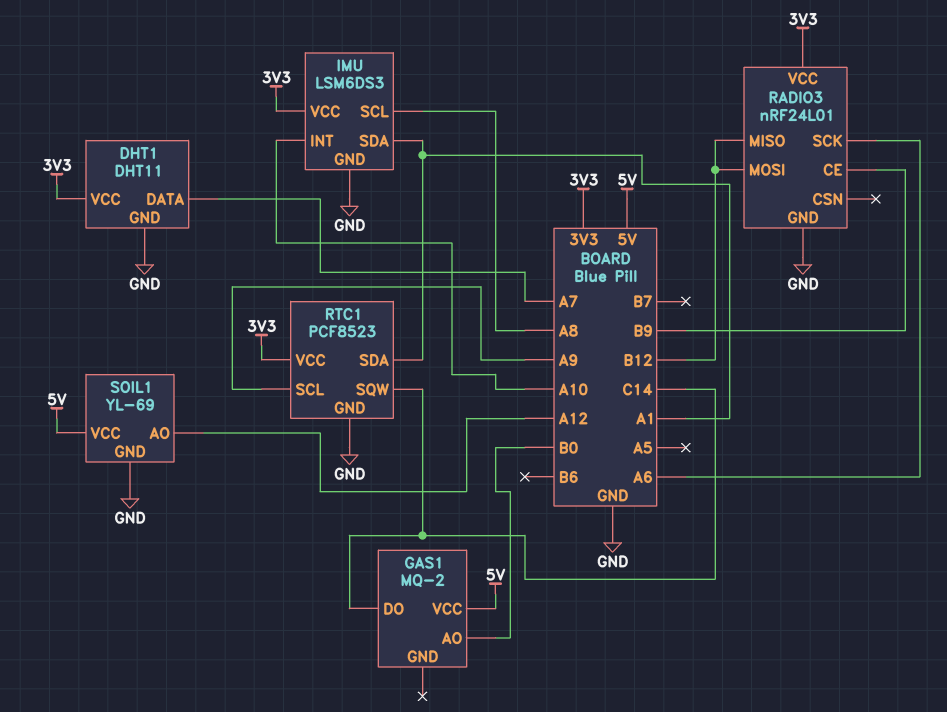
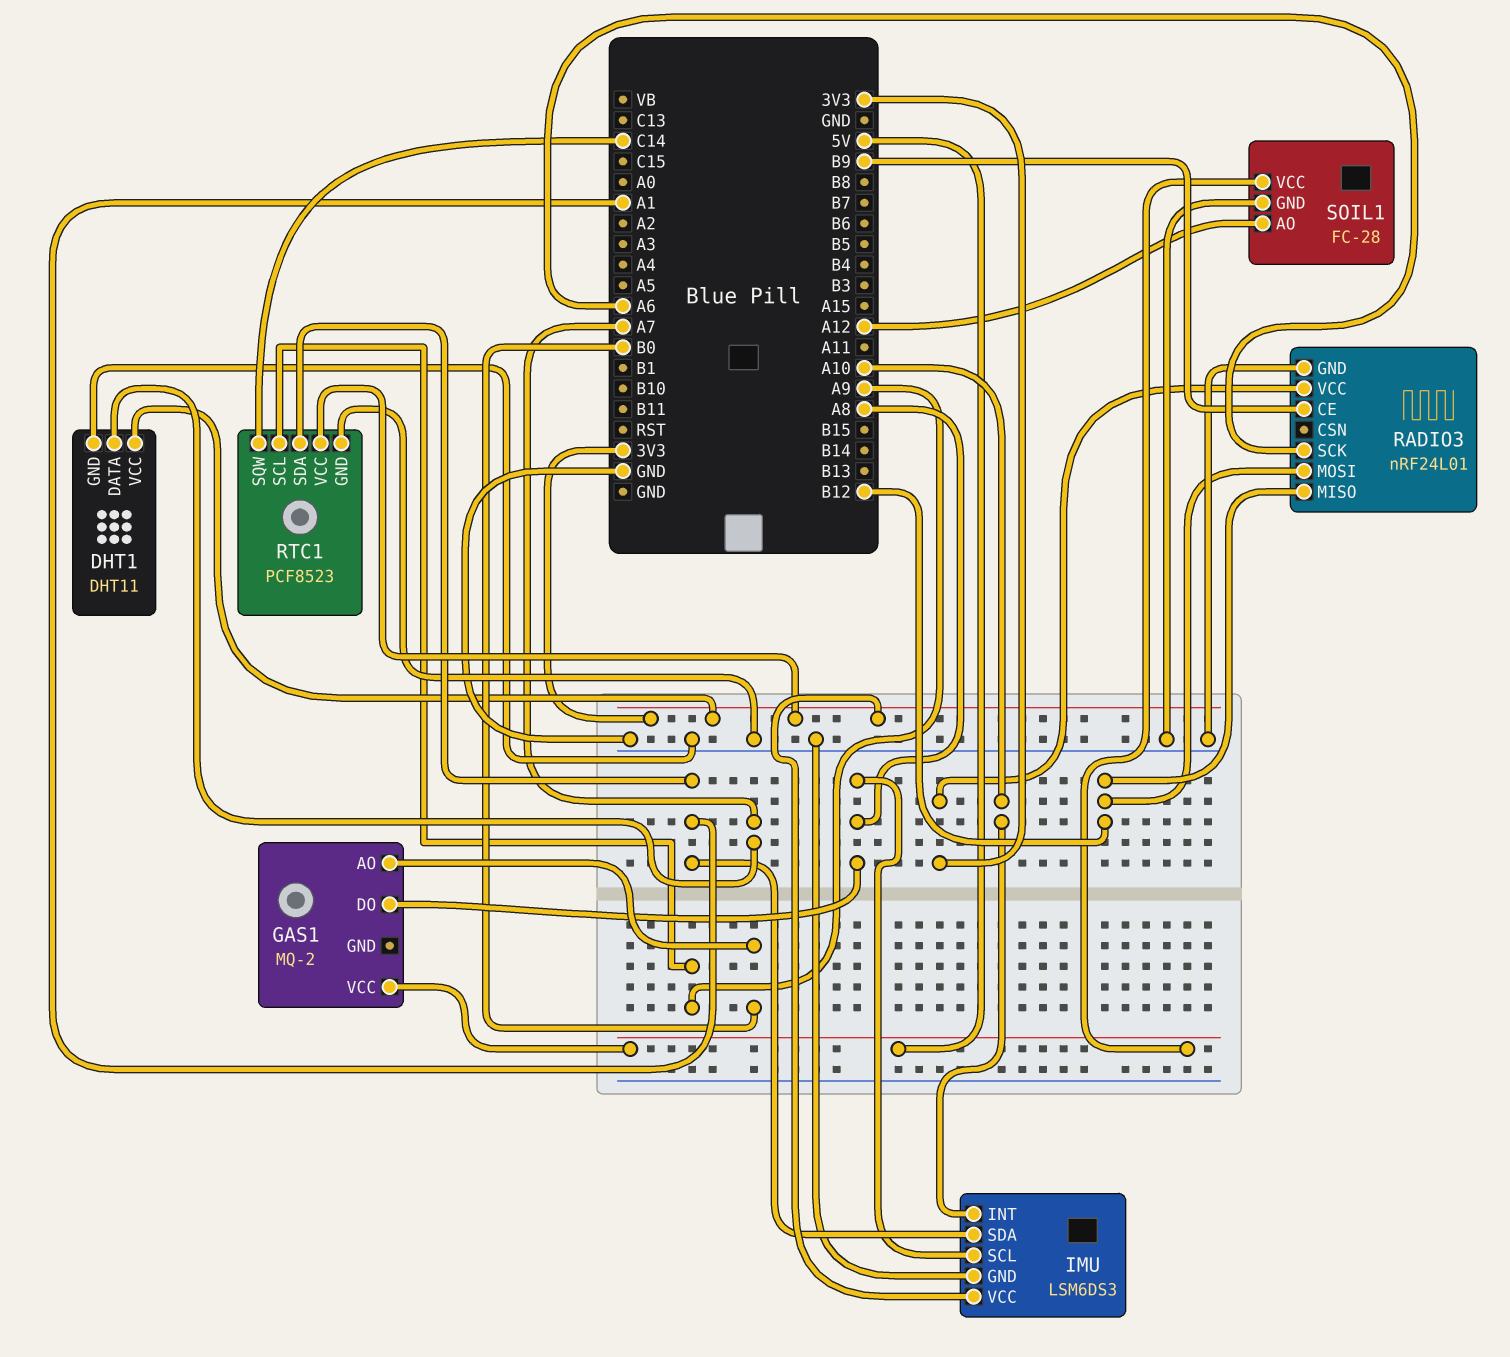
GAS1 pin DO: C14 -> A8
SOIL1: YL-69 -> FC-28

